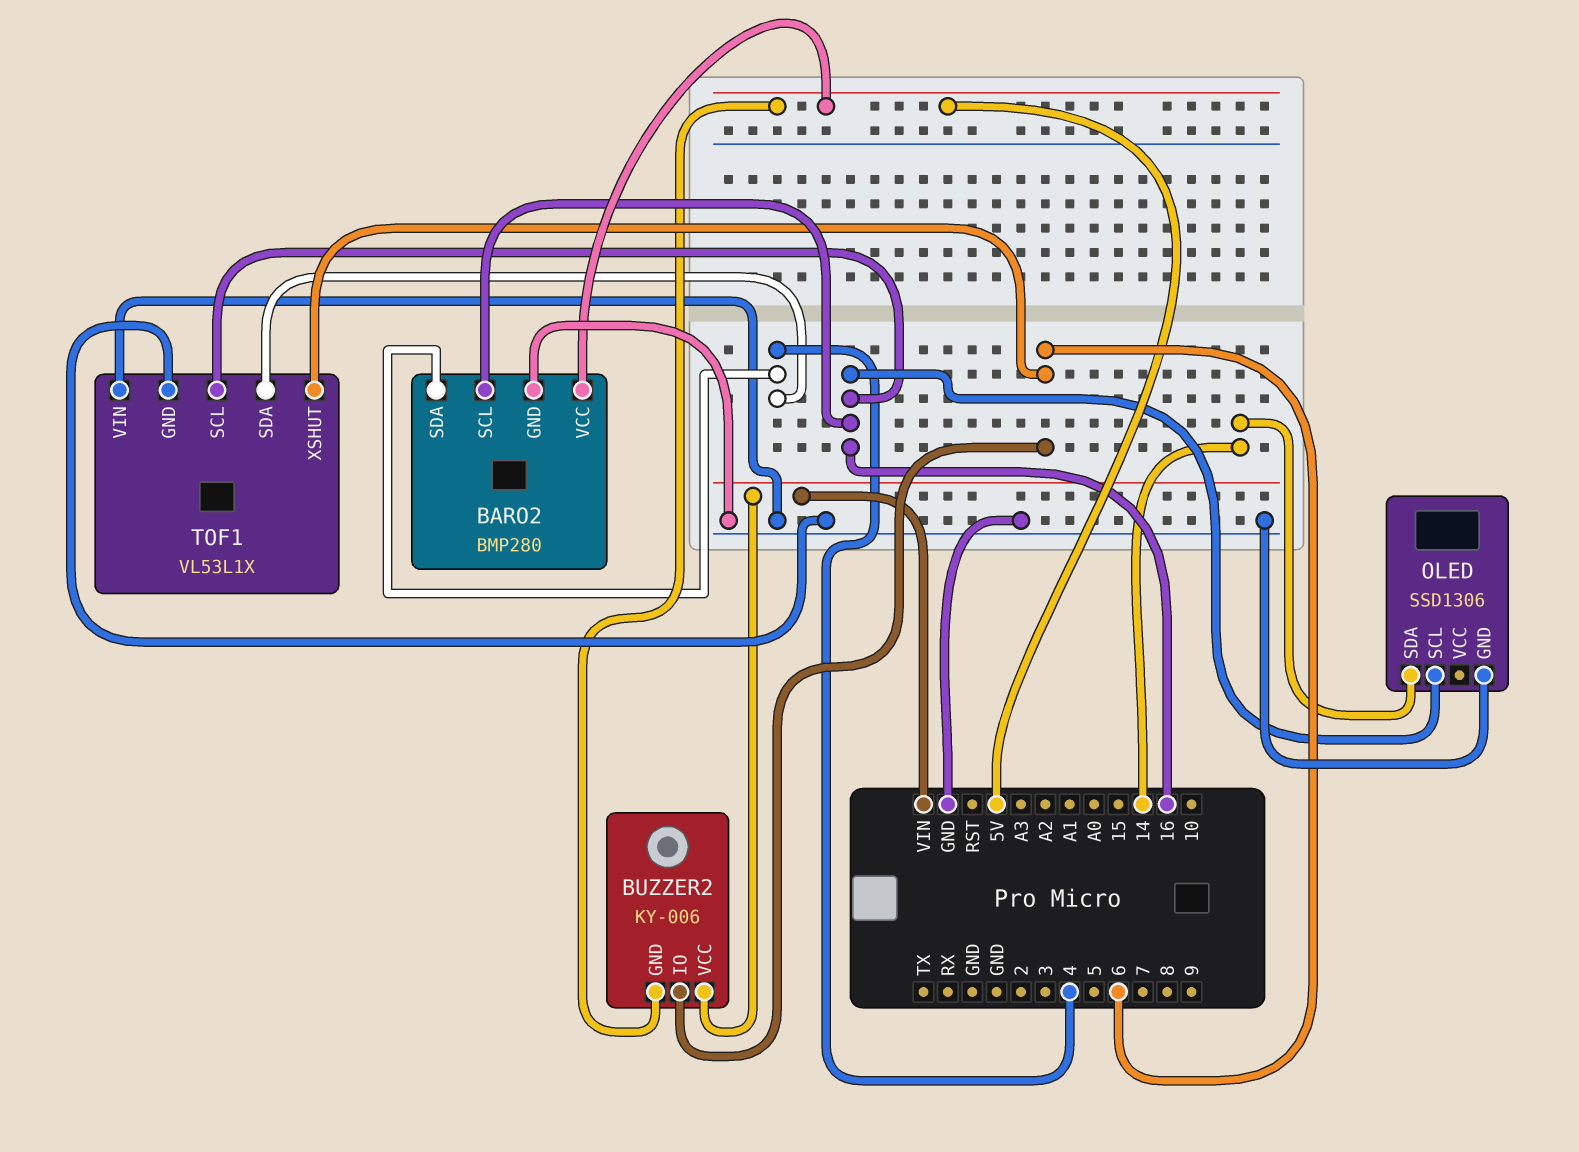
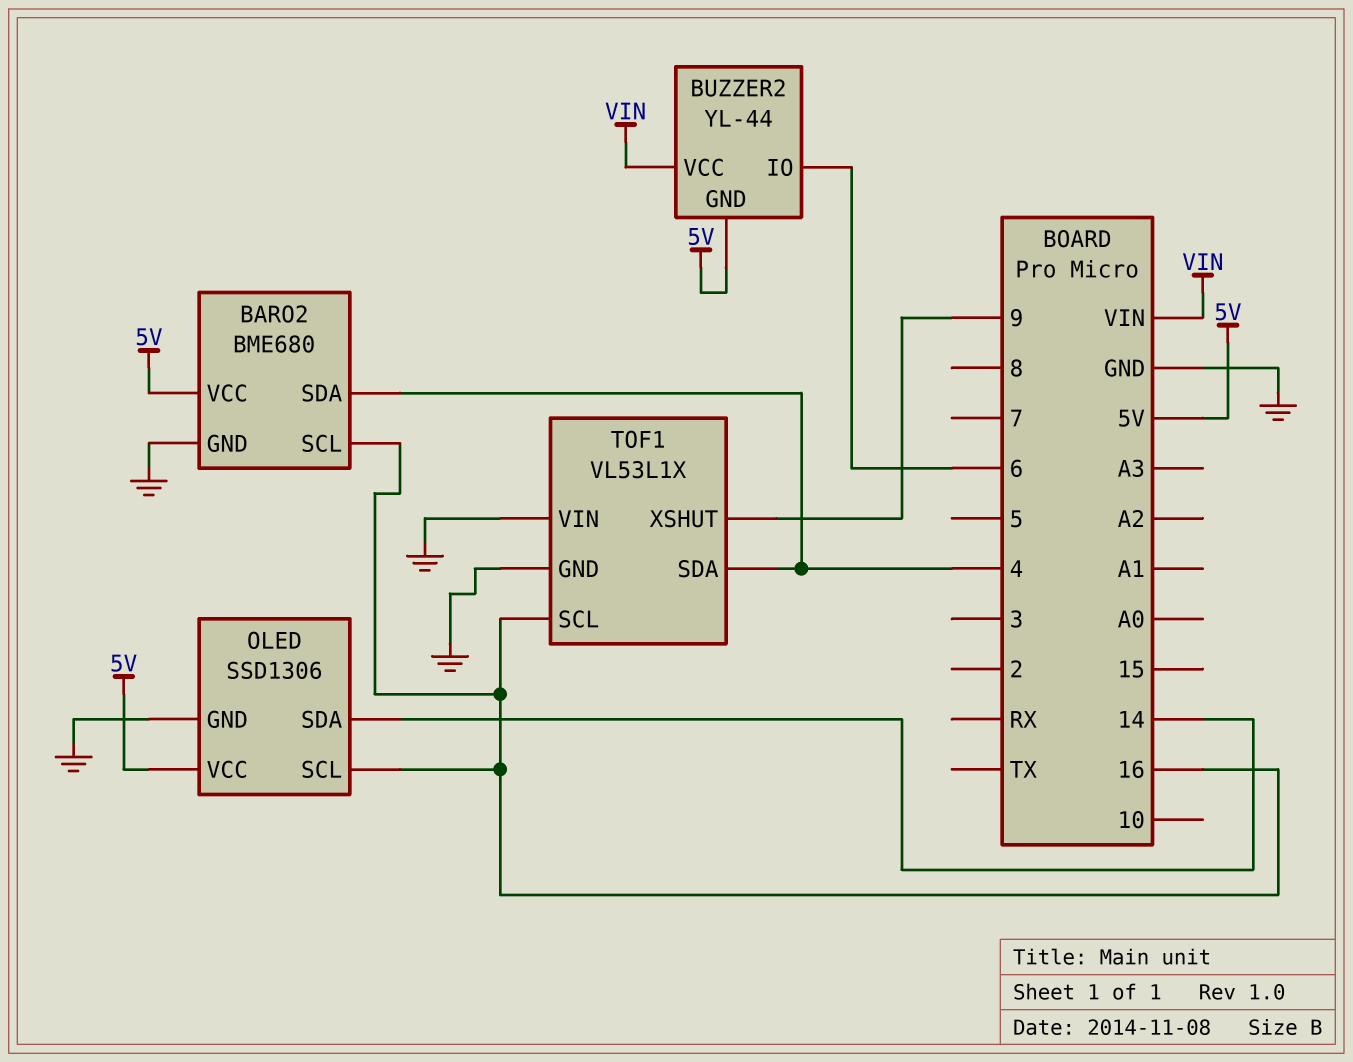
BARO2: BMP280 -> BME680
BUZZER2: KY-006 -> YL-44
OLED pin VCC: none -> 5V
TOF1 pin XSHUT: 6 -> 9

